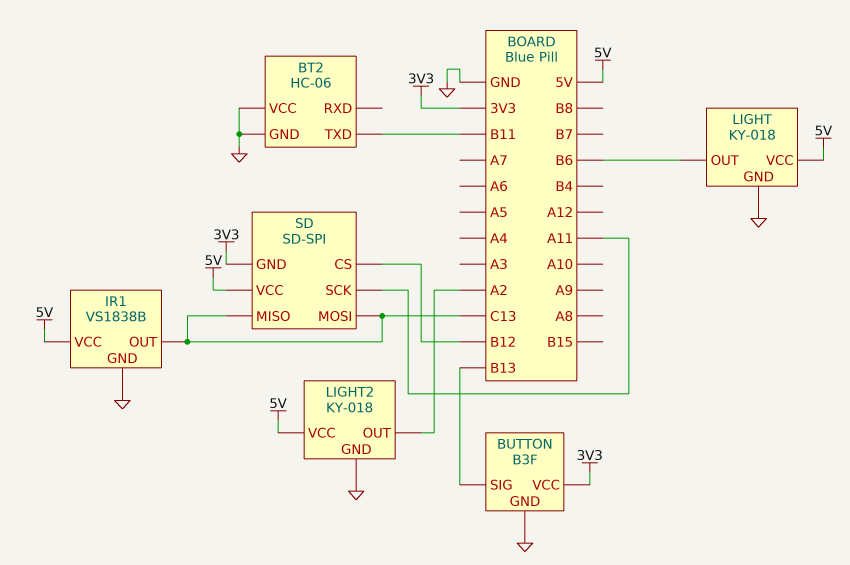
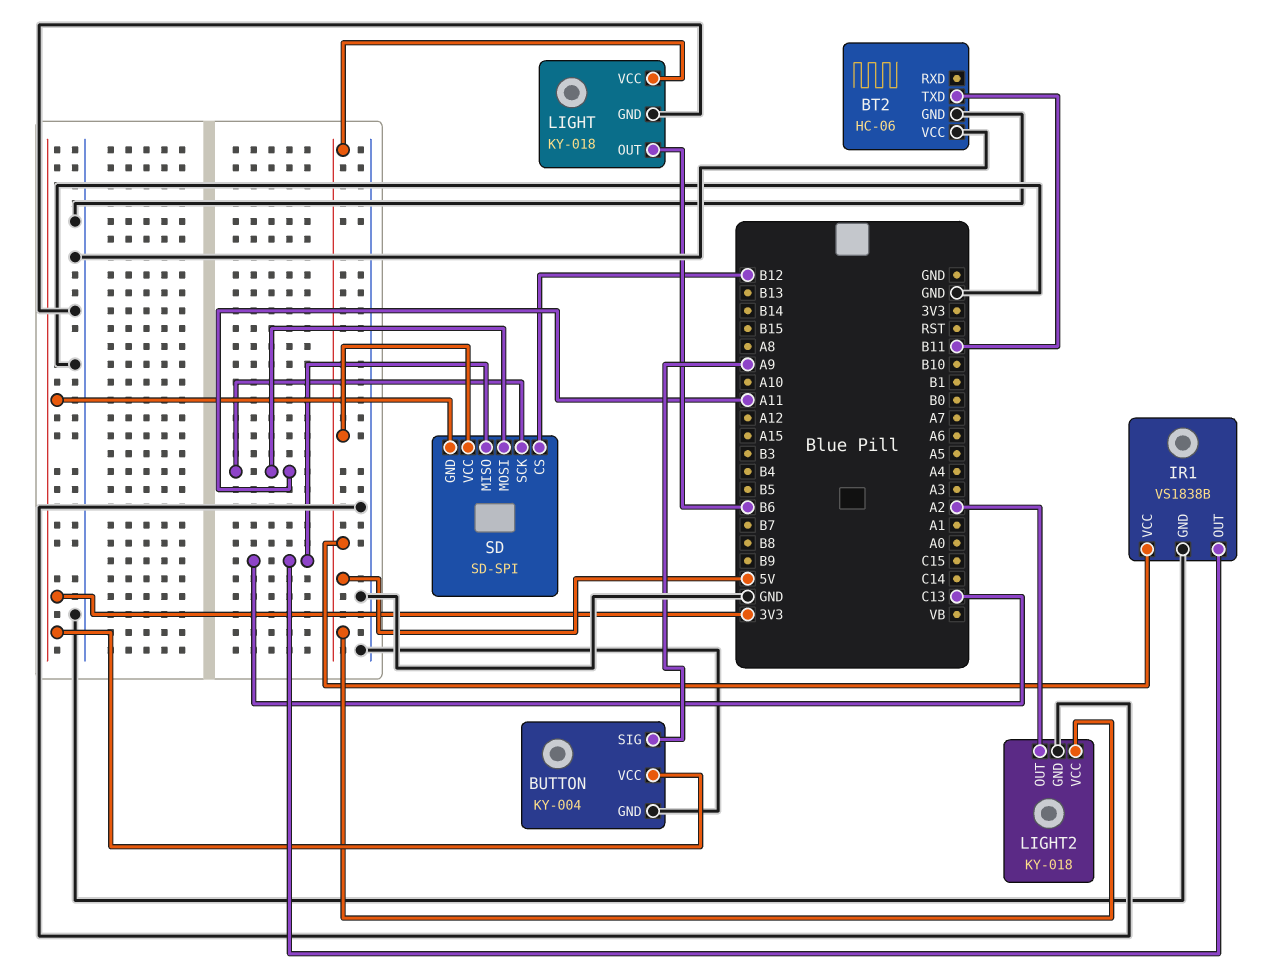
BUTTON: B3F -> KY-004
BUTTON pin SIG: B13 -> A9
SD pin MOSI: C13 -> A11

